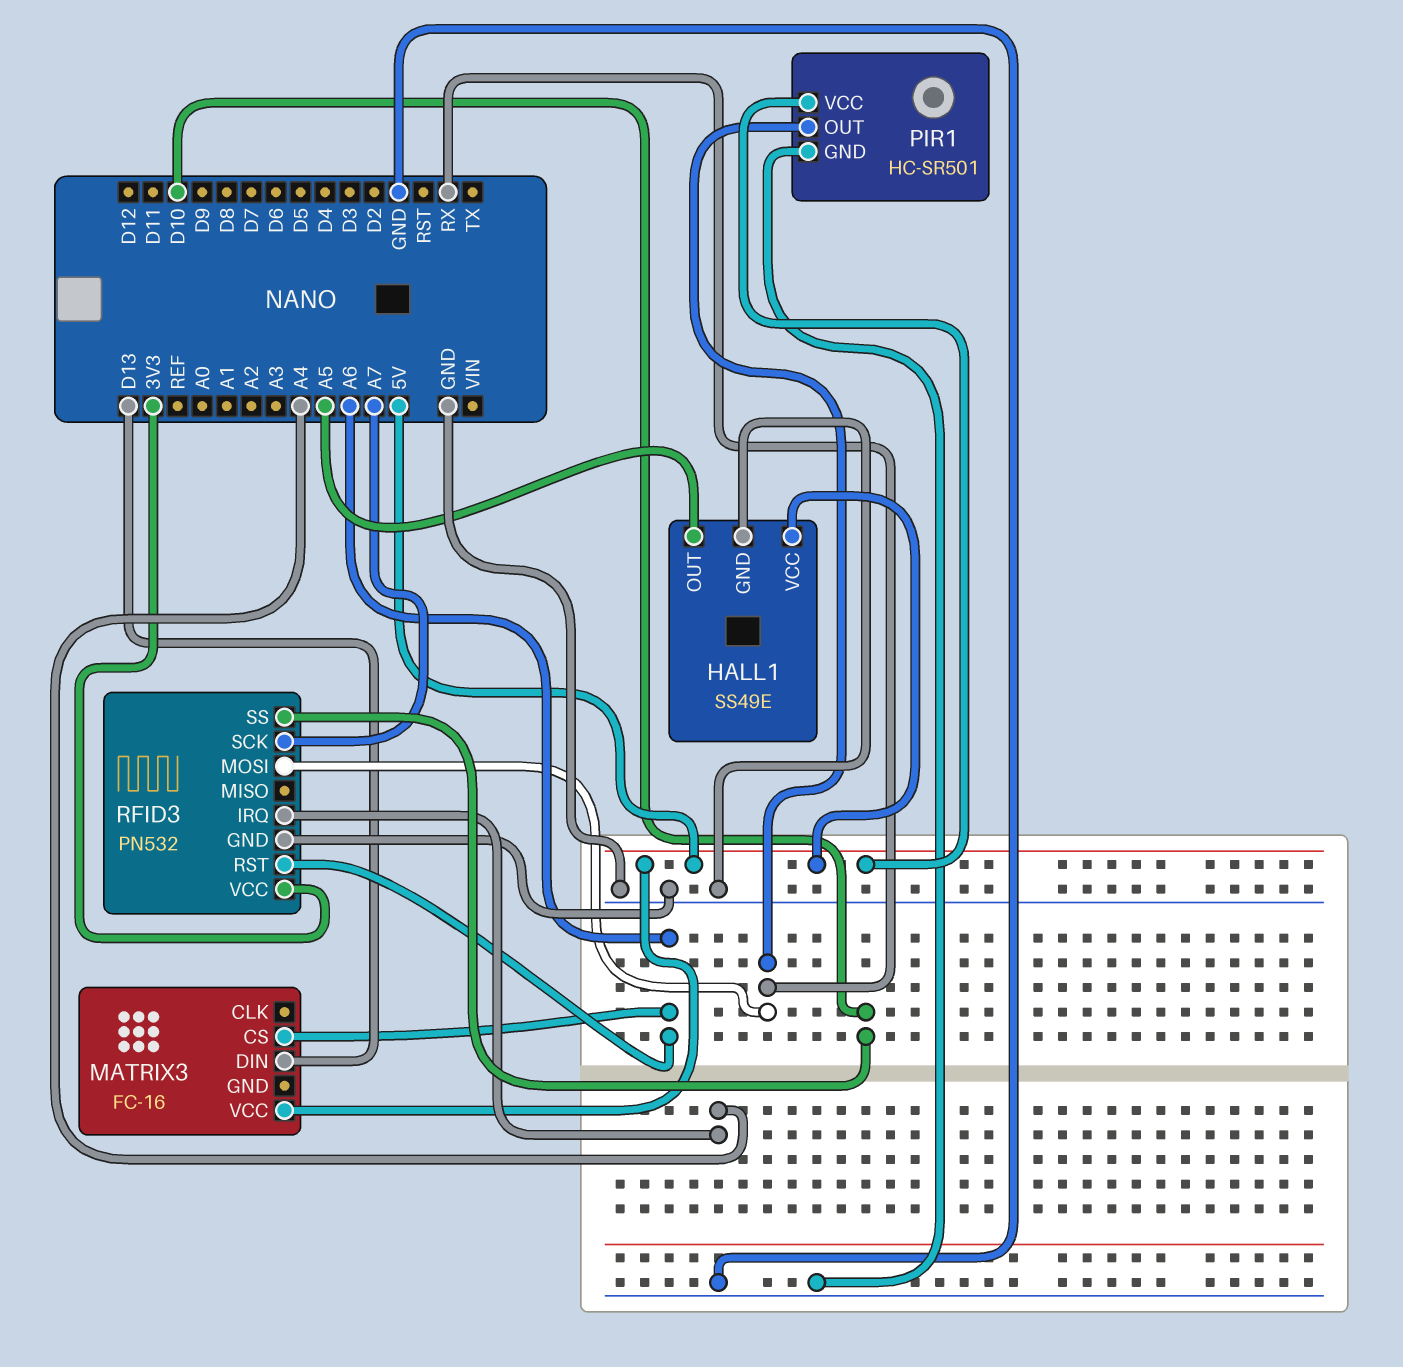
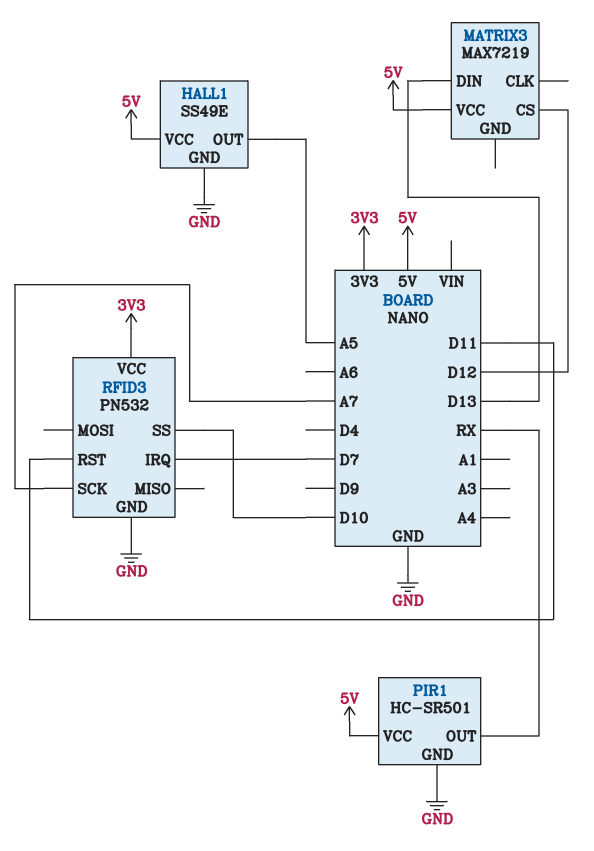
MATRIX3: FC-16 -> MAX7219
MATRIX3 pin CS: A6 -> D12
RFID3 pin IRQ: A4 -> D7
RFID3 pin MOSI: RX -> none
RFID3 pin RST: A6 -> D11

